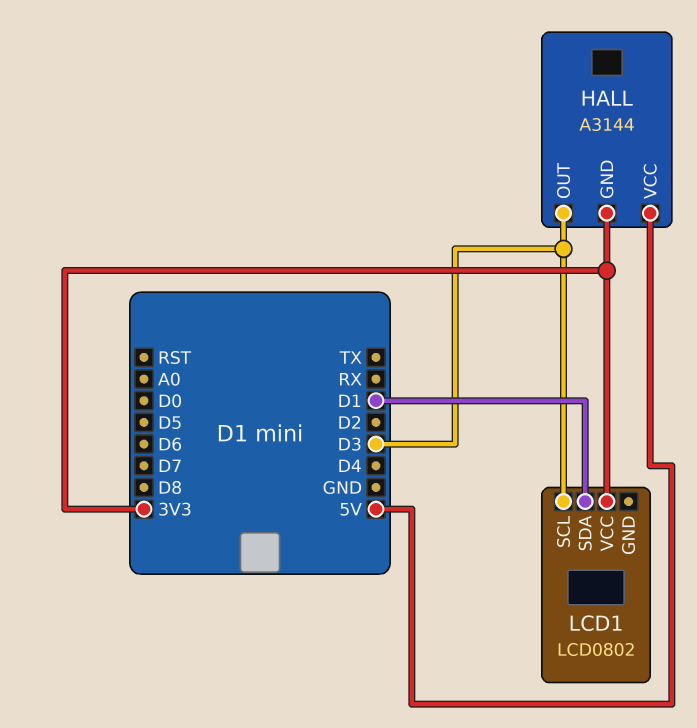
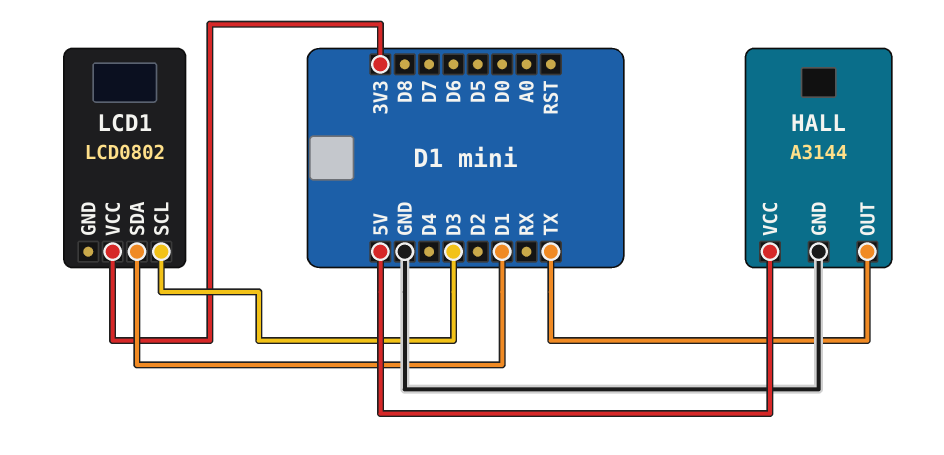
HALL pin GND: 3V3 -> GND
HALL pin OUT: D3 -> TX

